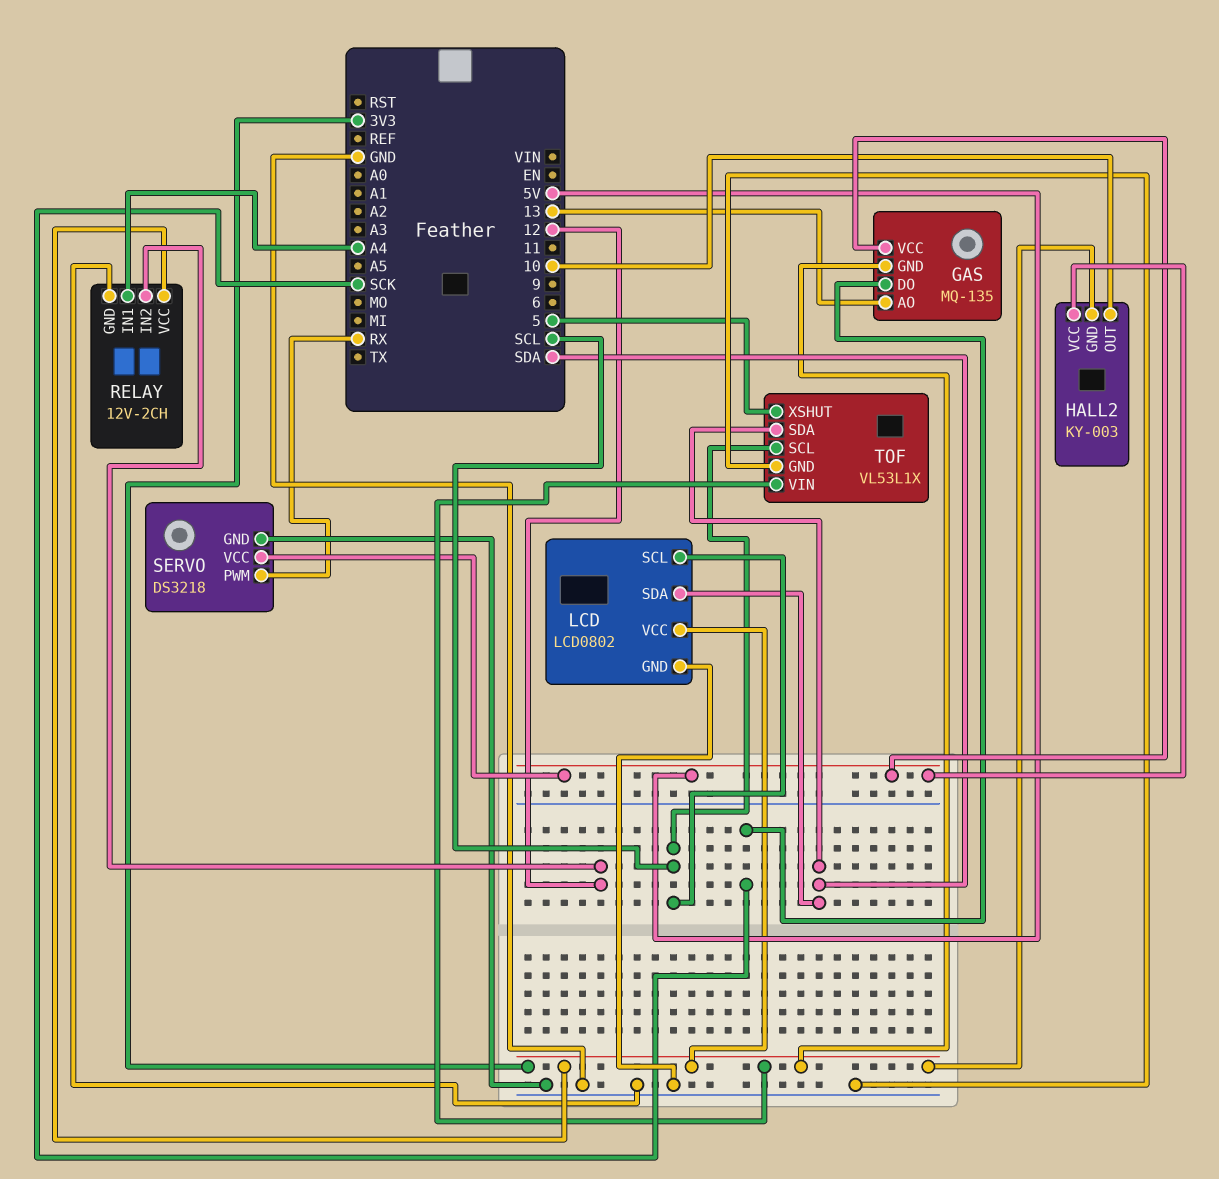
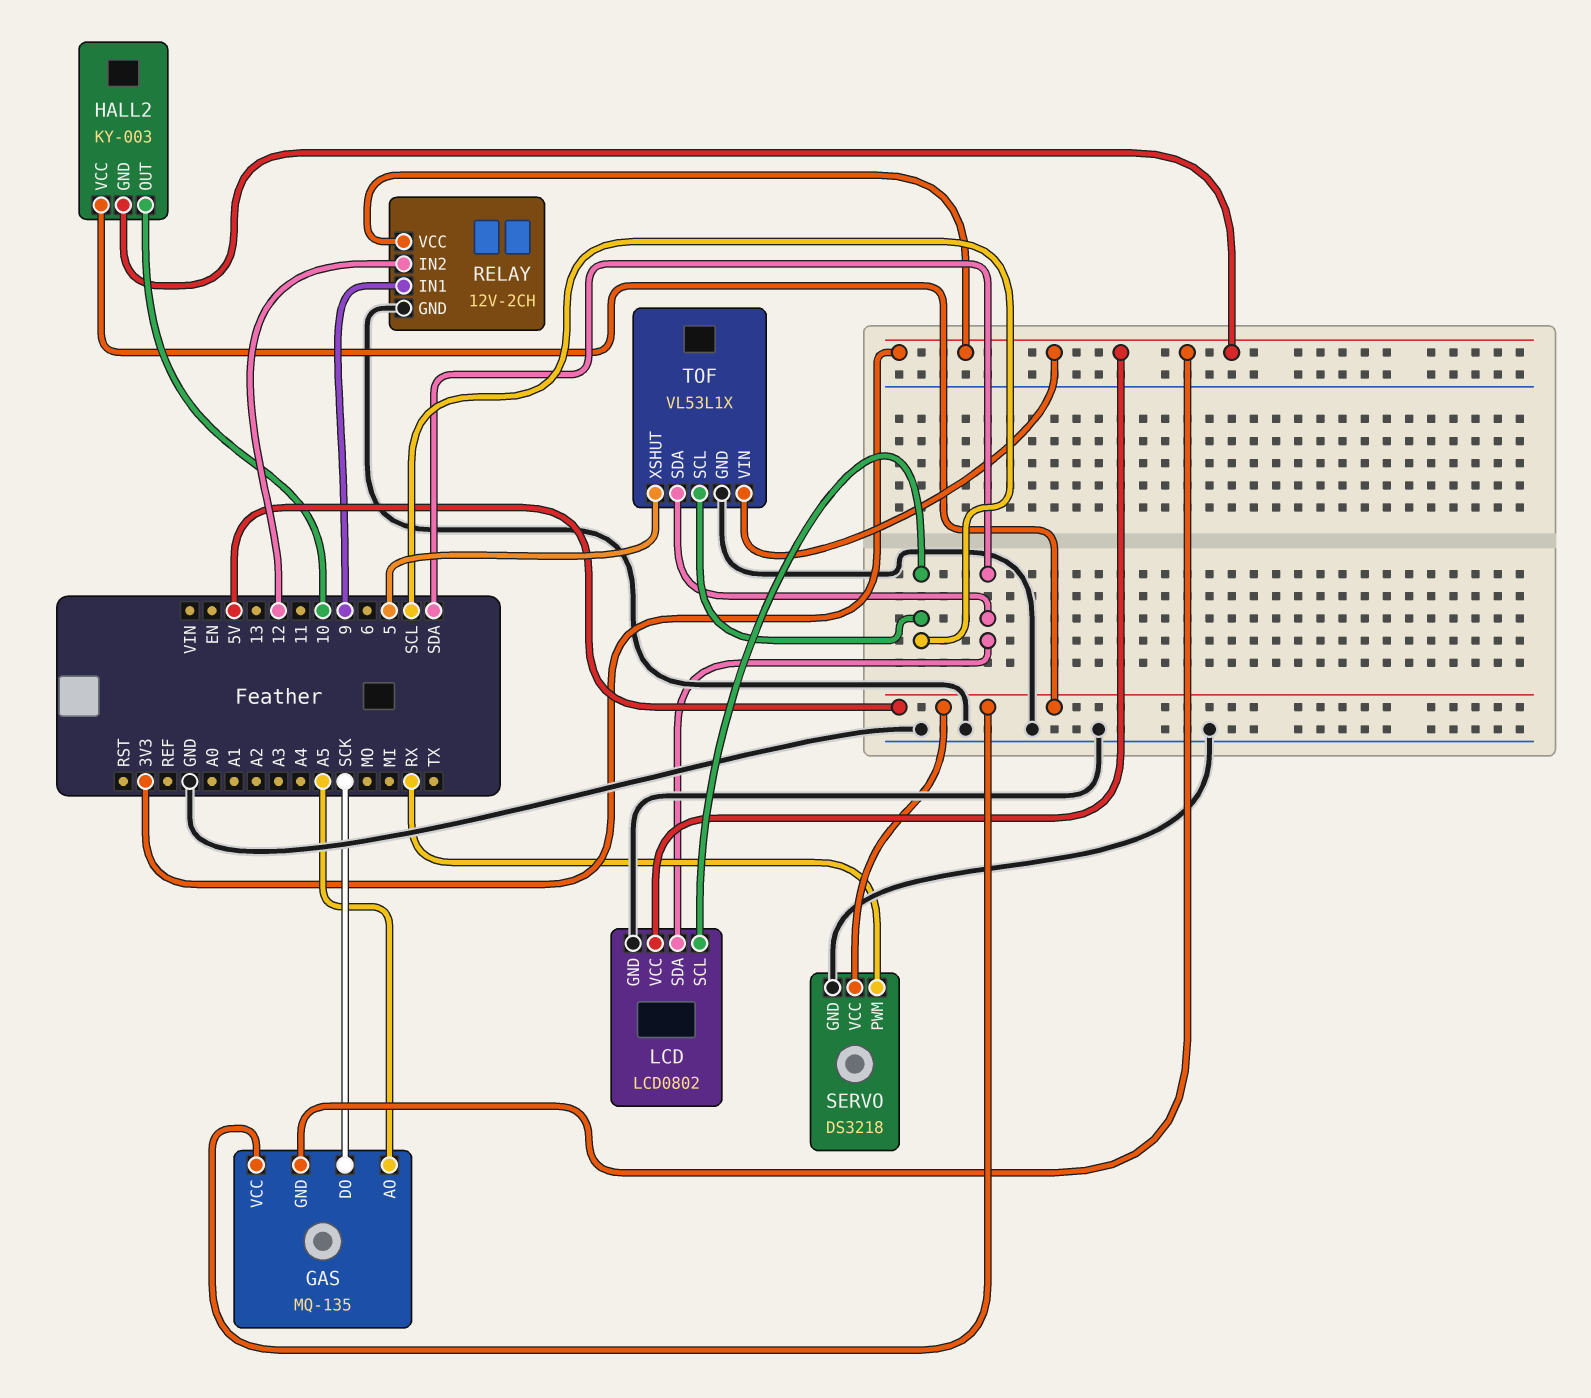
GAS pin AO: 13 -> A5
RELAY pin IN1: A4 -> 9

